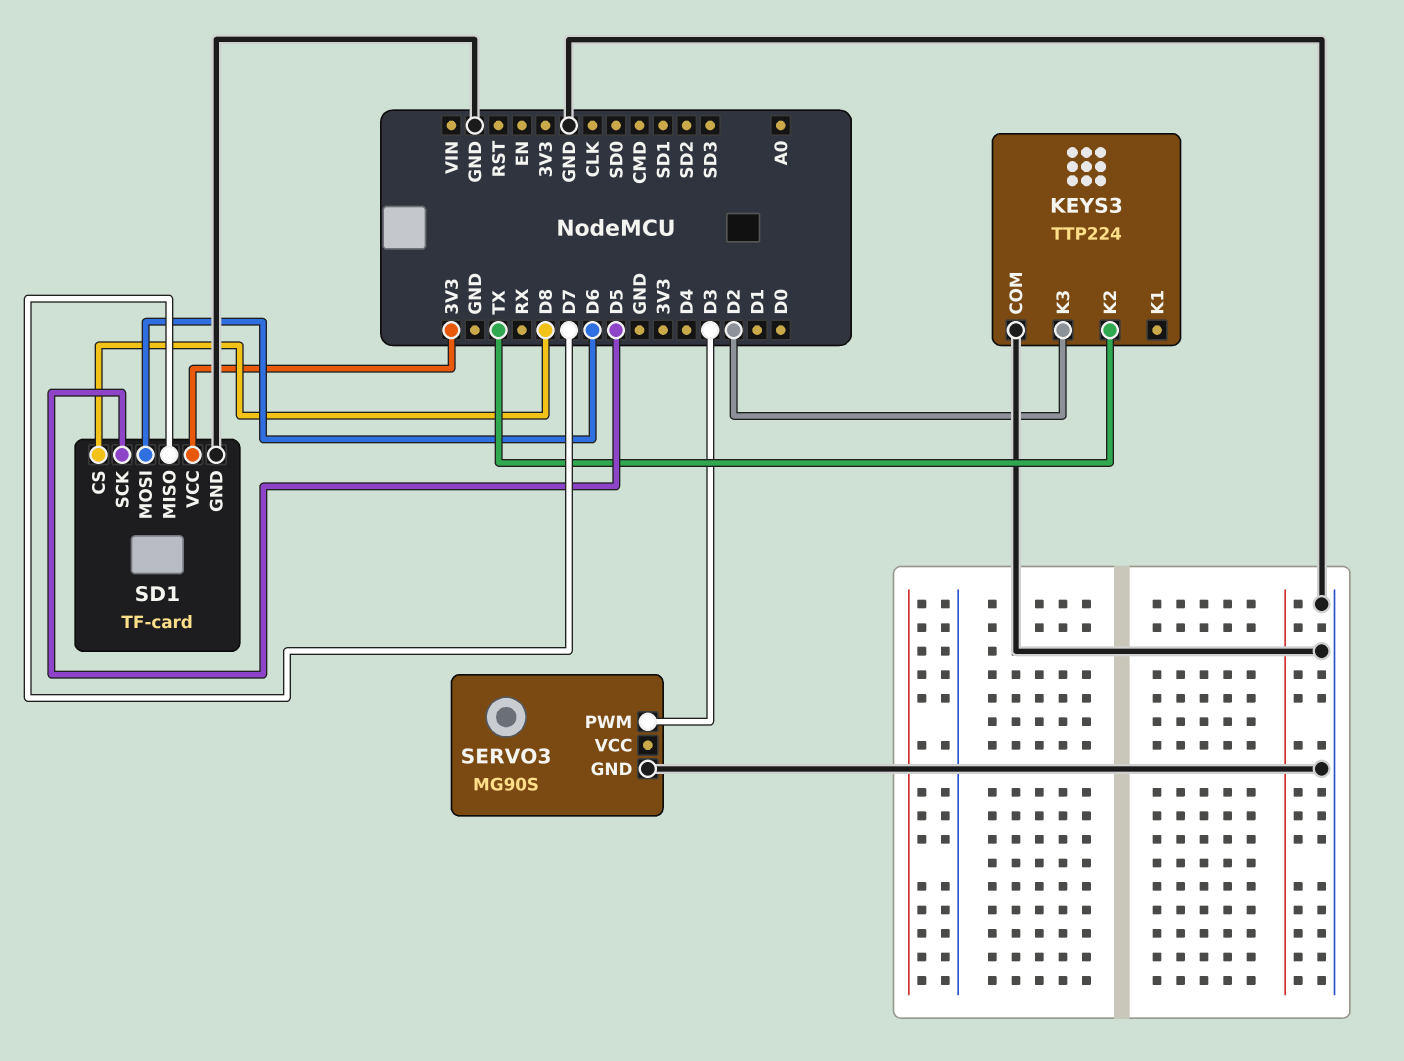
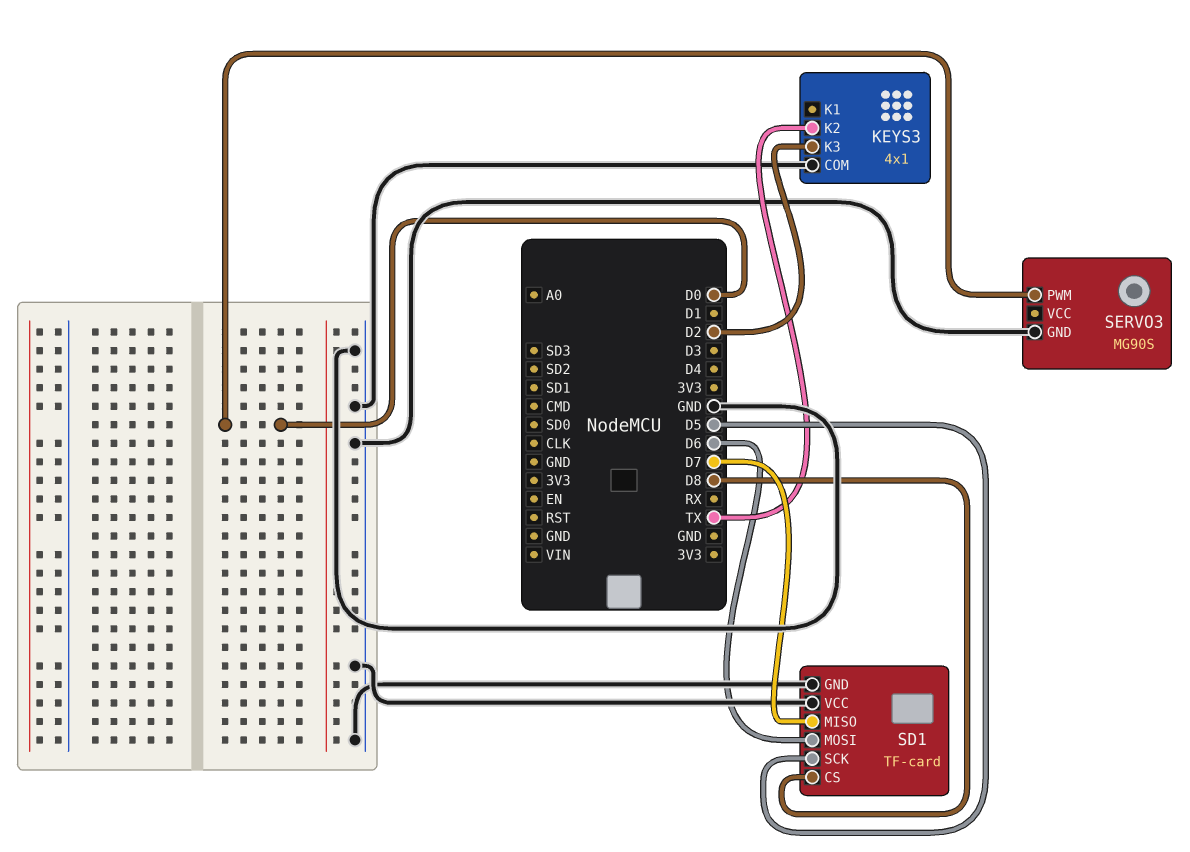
KEYS3: TTP224 -> 4x1
SD1 pin VCC: 3V3 -> GND
SERVO3 pin PWM: D3 -> D0

